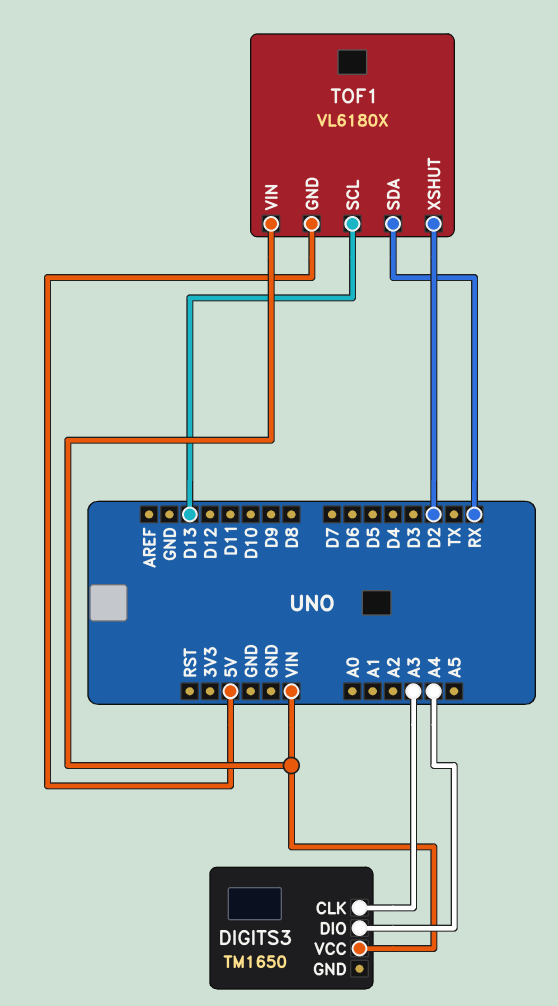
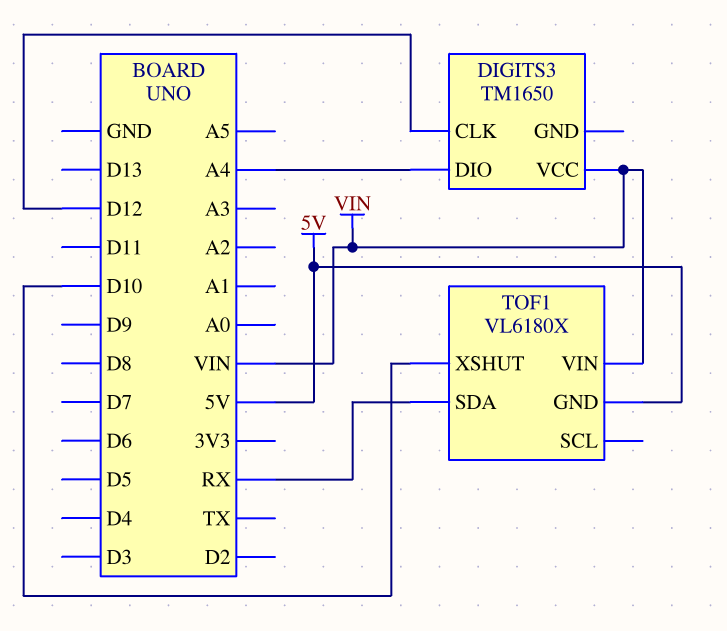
DIGITS3 pin CLK: A3 -> D12
TOF1 pin SCL: D13 -> none
TOF1 pin XSHUT: D2 -> D10

